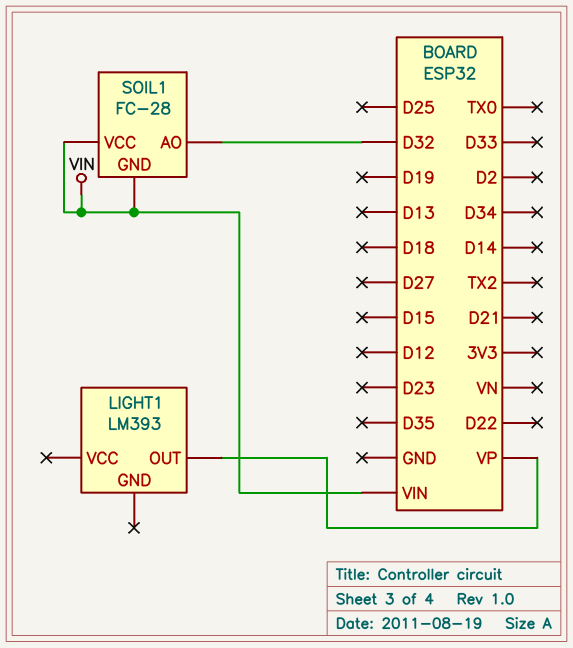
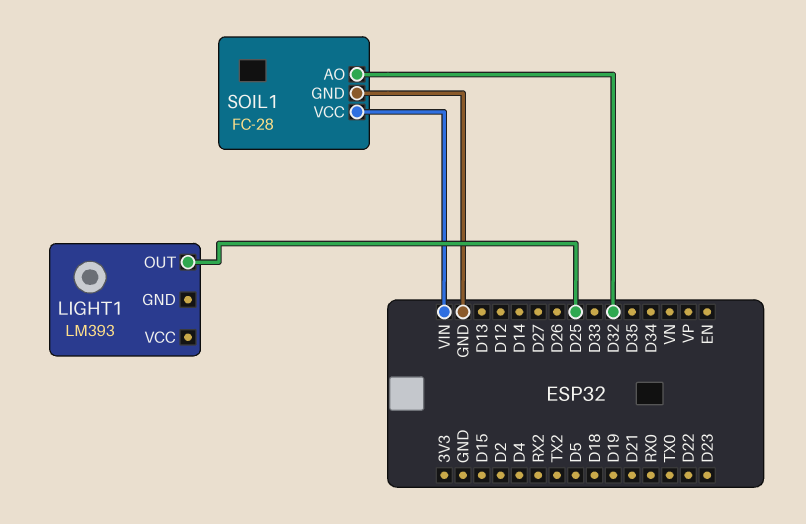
LIGHT1 pin OUT: VP -> D25
SOIL1 pin GND: VIN -> GND

